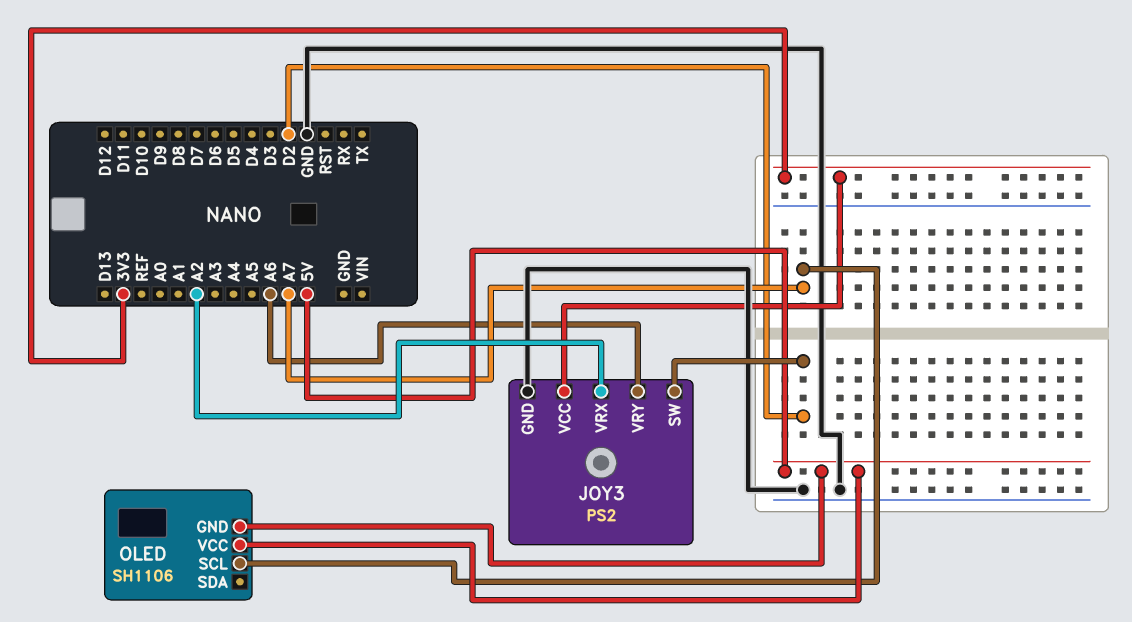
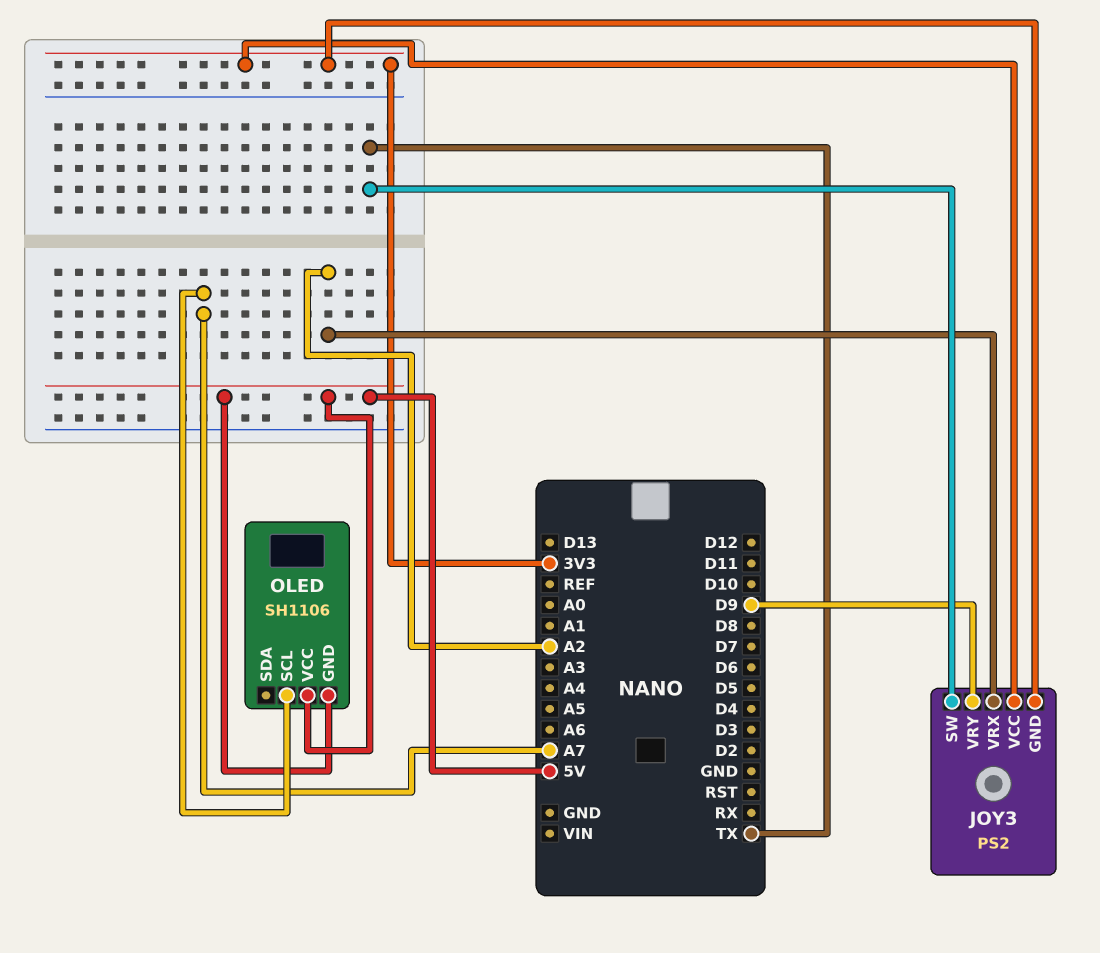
JOY3 pin GND: GND -> 3V3
JOY3 pin SW: D2 -> TX
JOY3 pin VRY: A6 -> D9

